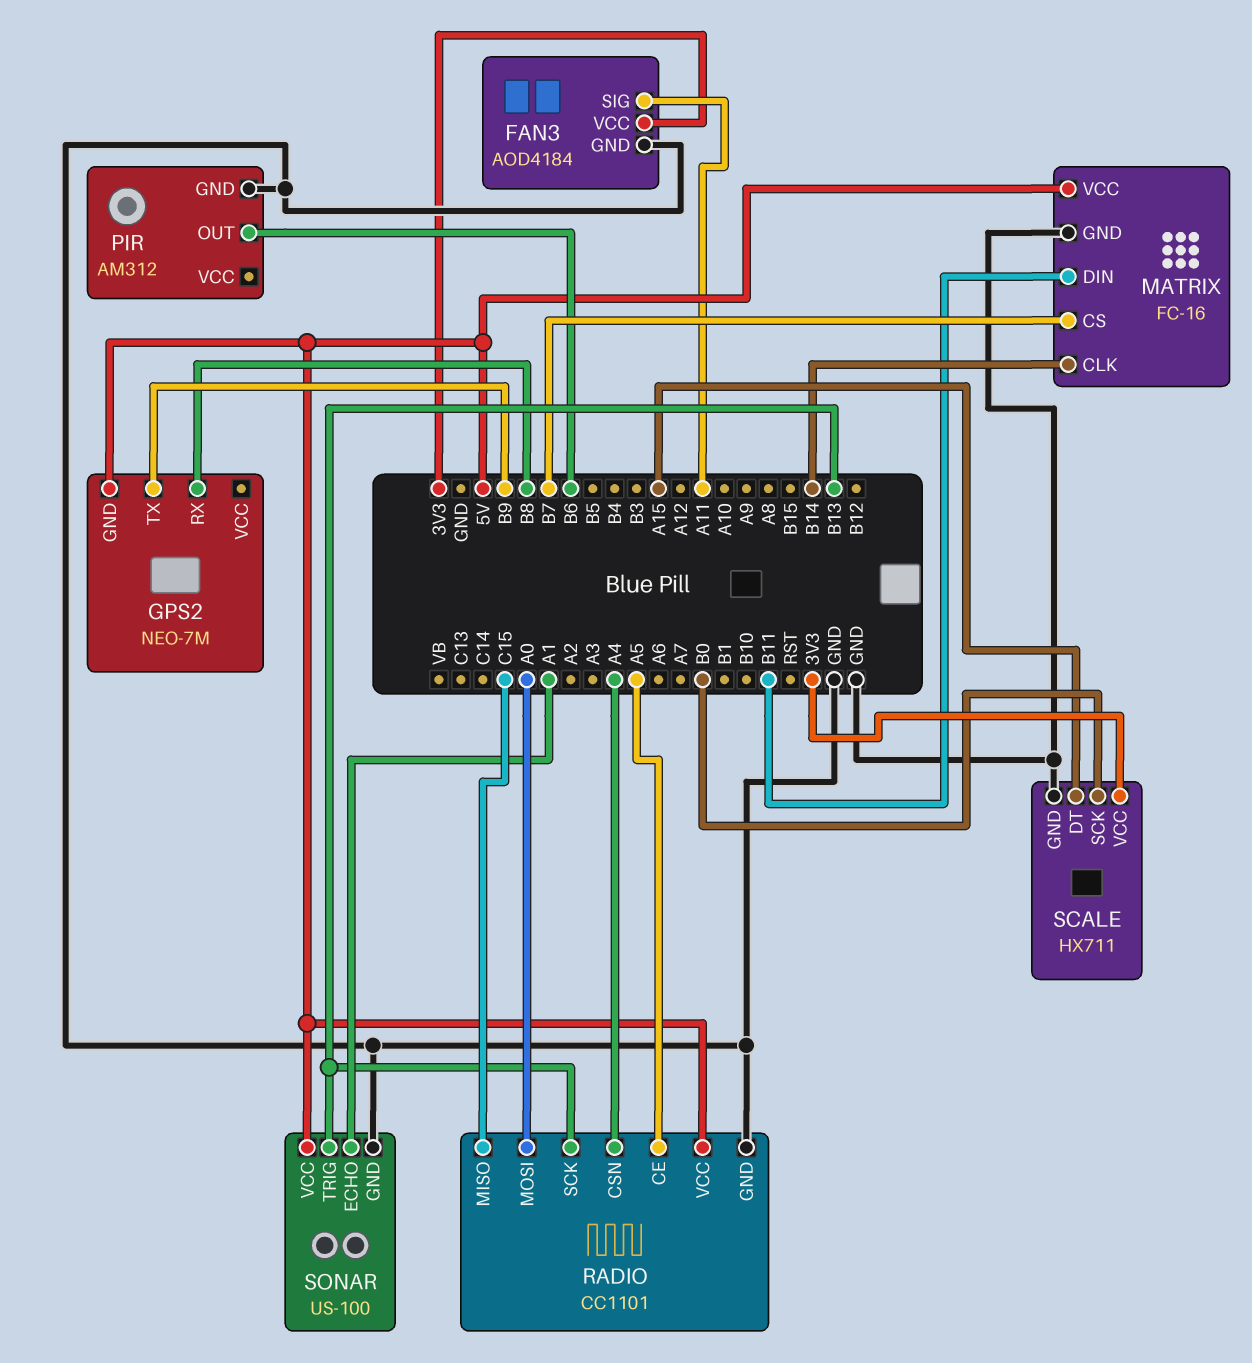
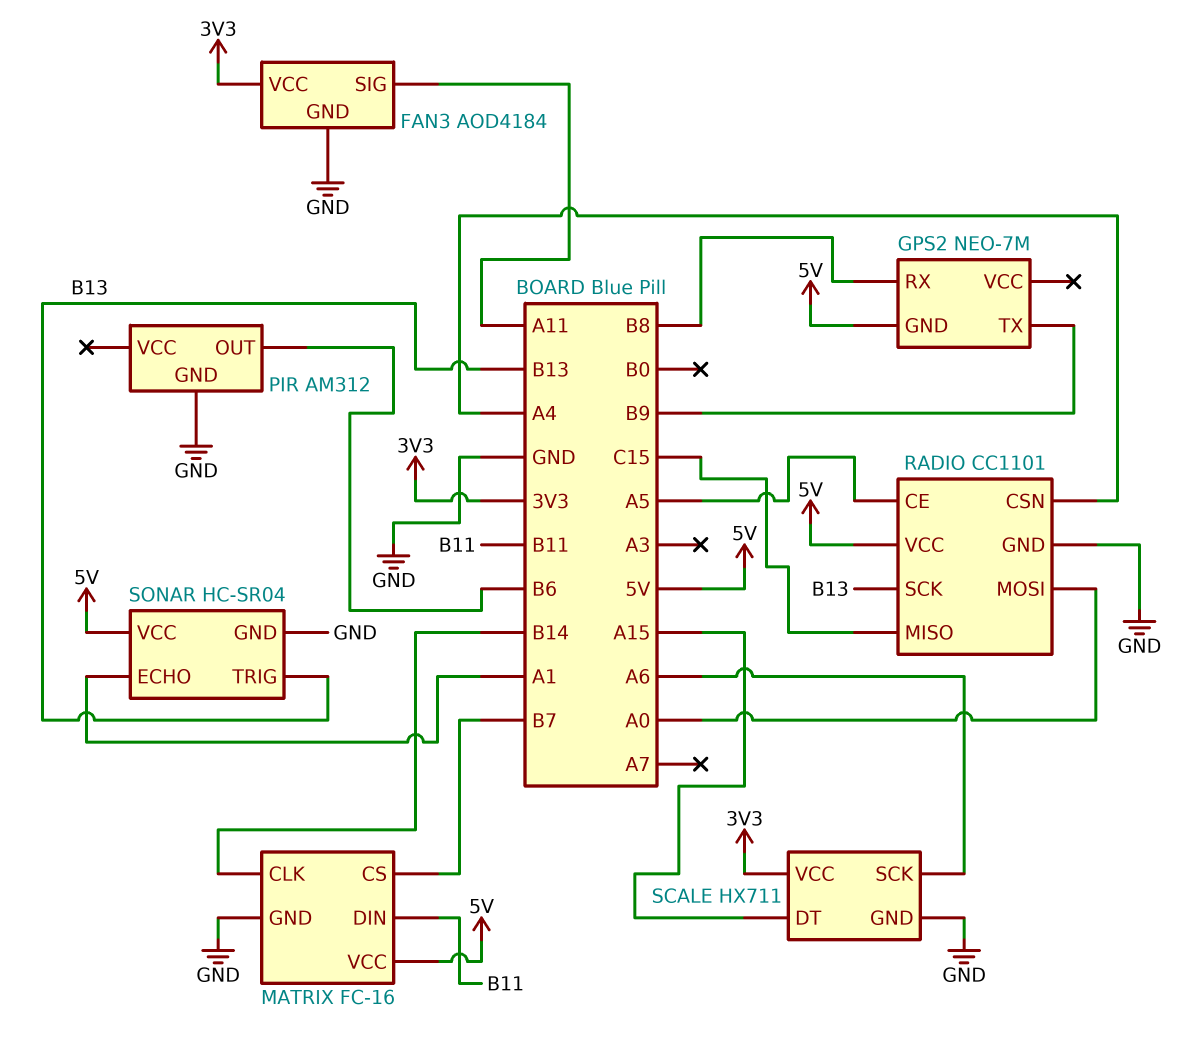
SCALE pin SCK: B0 -> A6
SONAR: US-100 -> HC-SR04

